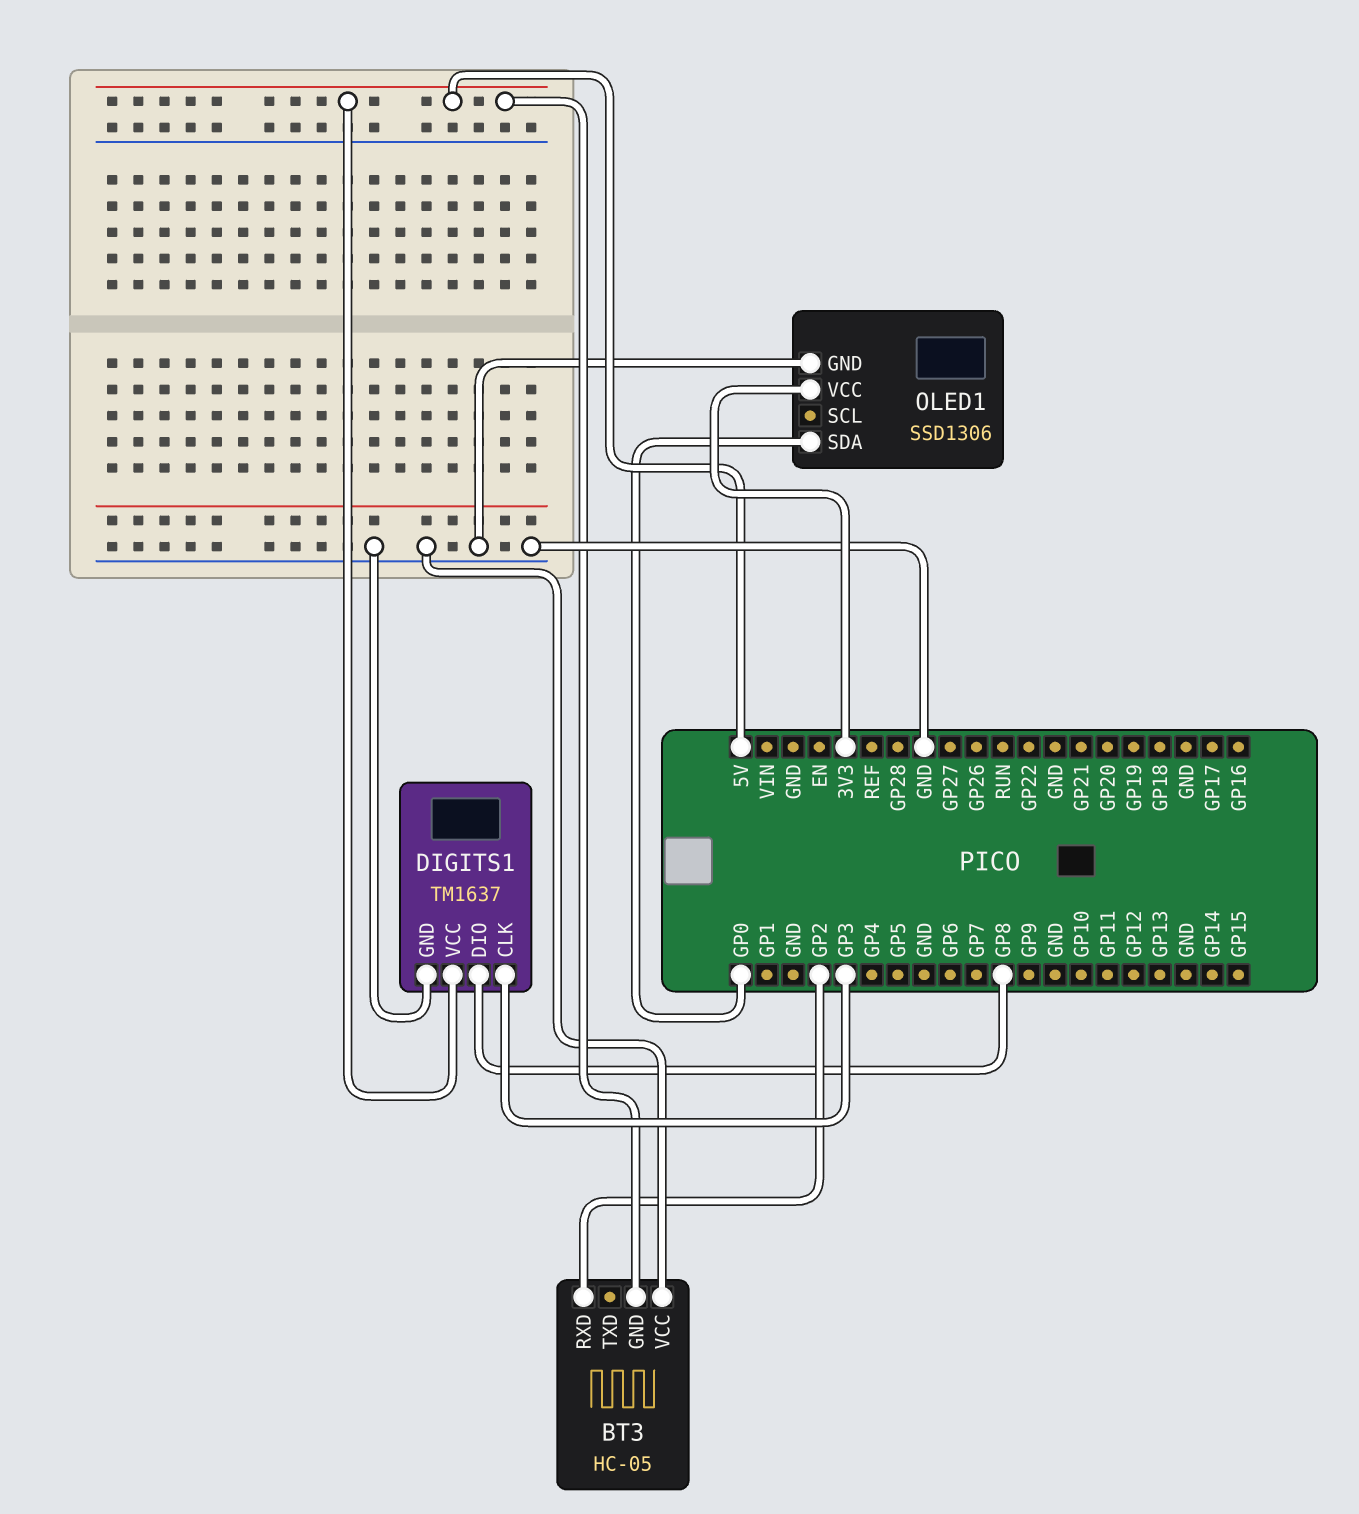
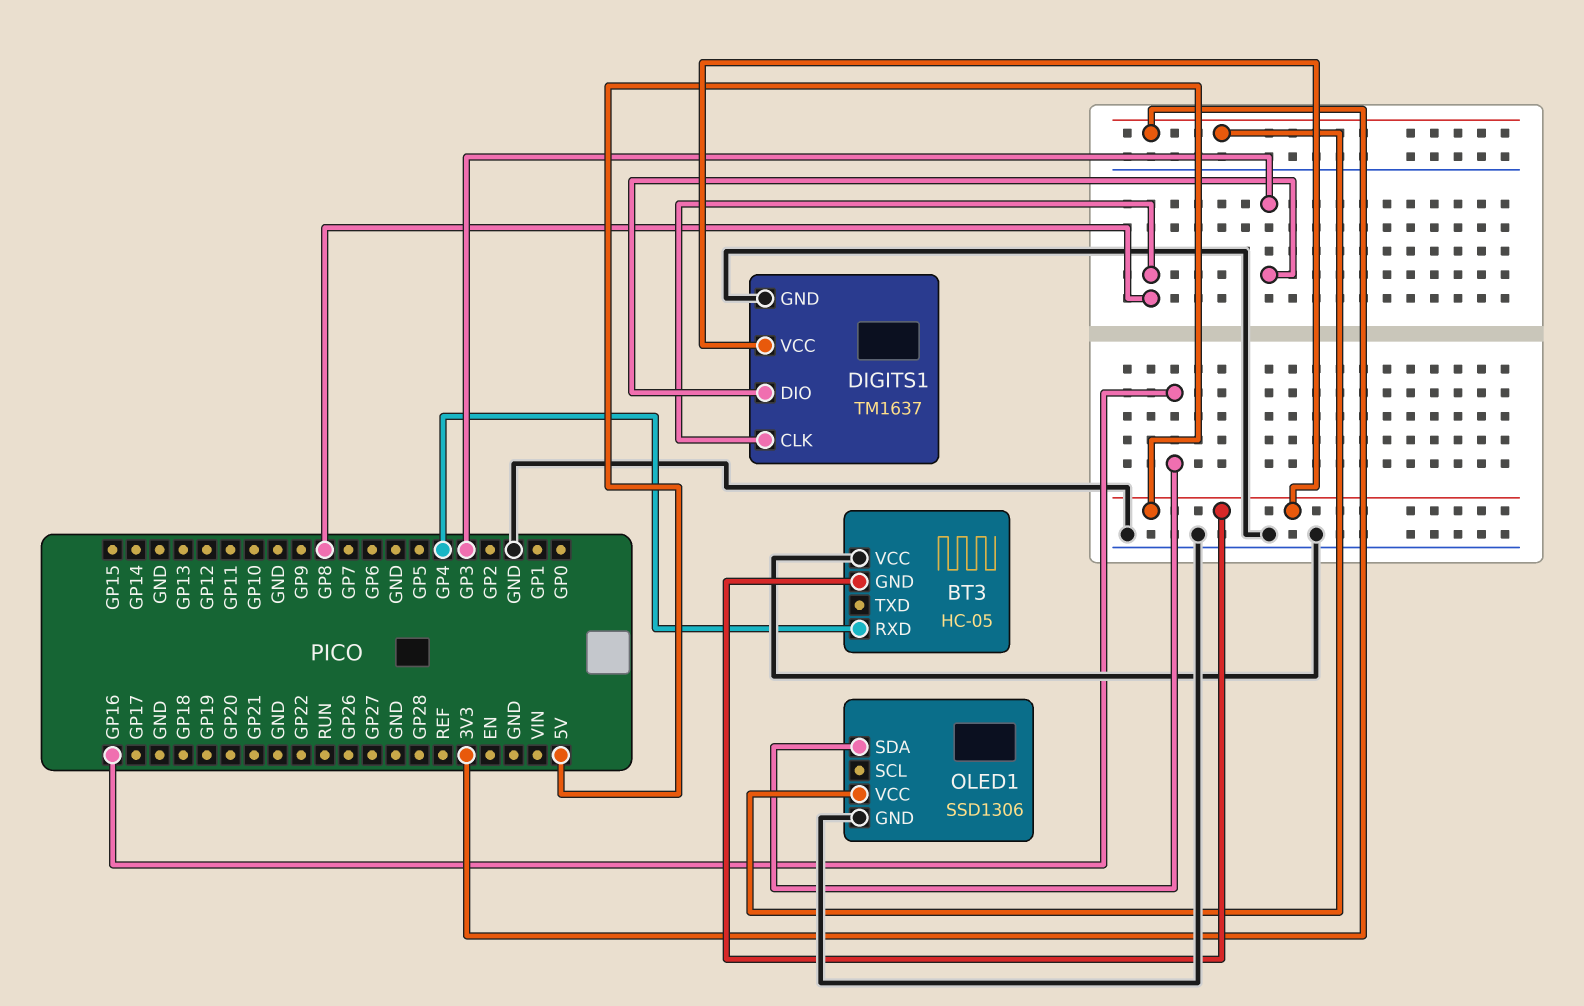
BT3 pin RXD: GP2 -> GP4
DIGITS1 pin CLK: GP3 -> GP8
DIGITS1 pin DIO: GP8 -> GP3
OLED1 pin SDA: GP0 -> GP16

